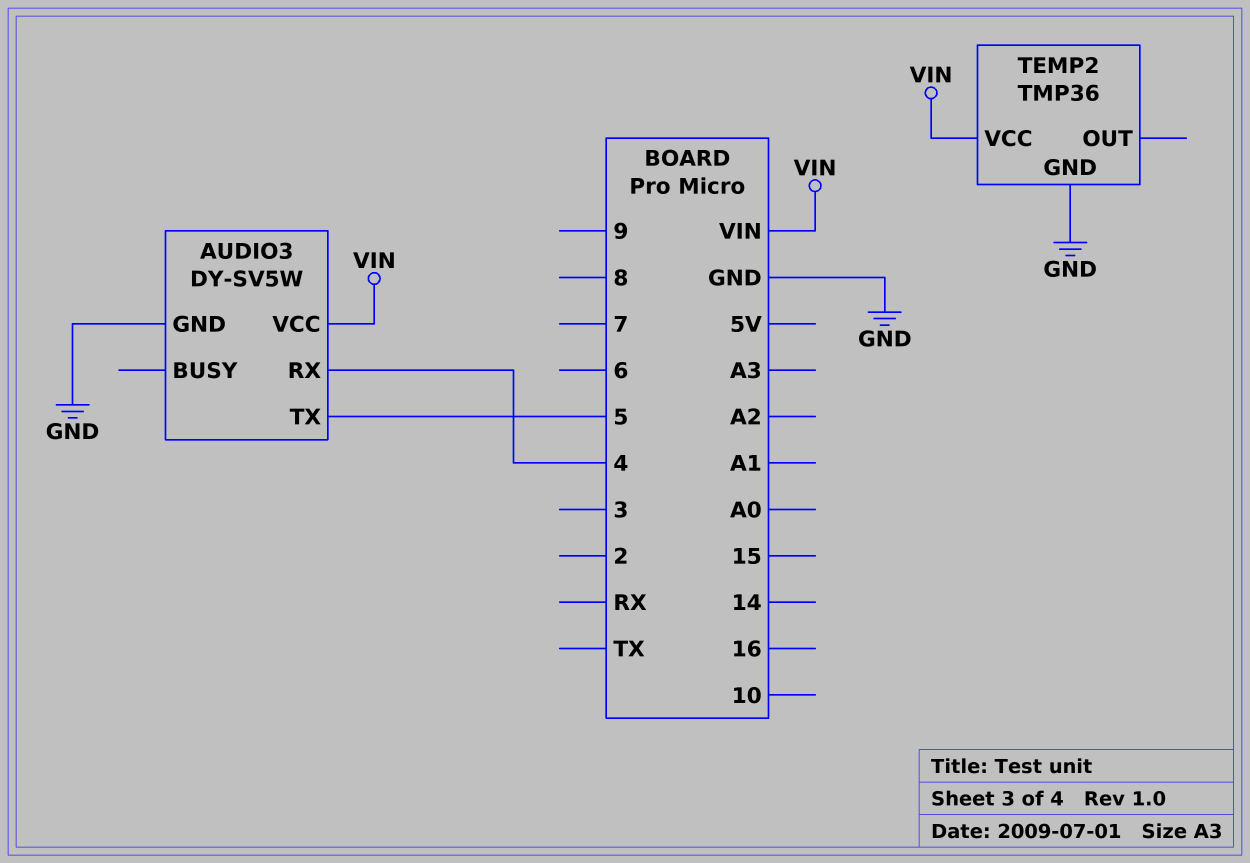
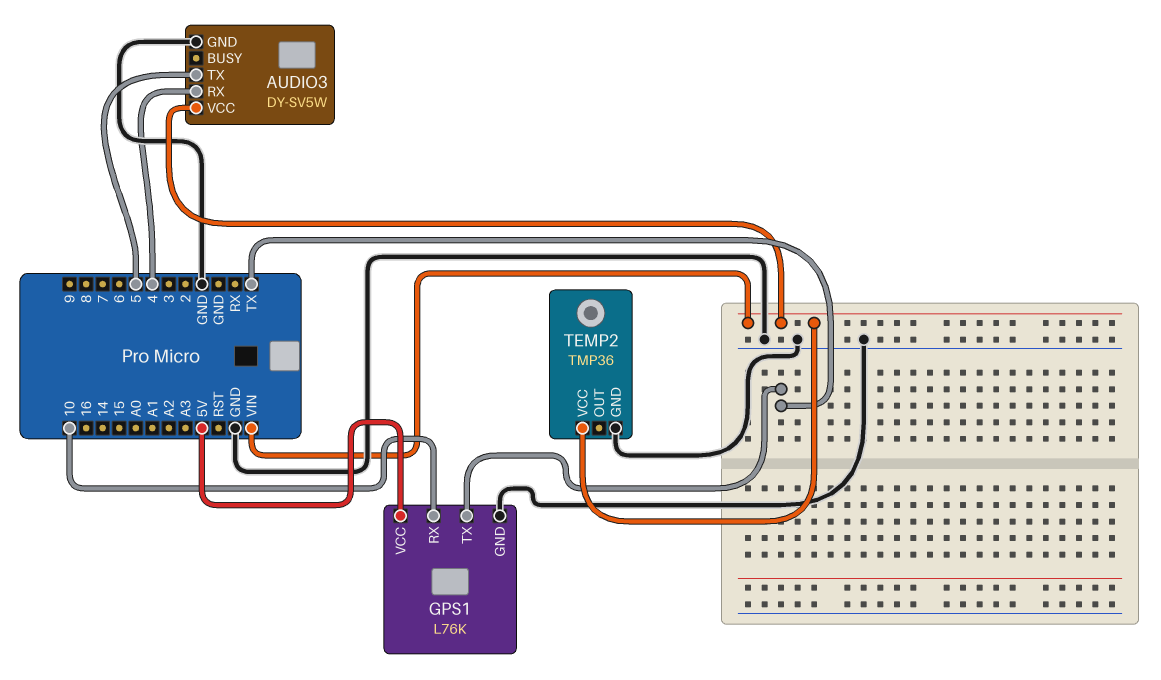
GPS1: none -> L76K
GPS1 pin GND: none -> GND
GPS1 pin RX: none -> 10
GPS1 pin TX: none -> TX
GPS1 pin VCC: none -> 5V

